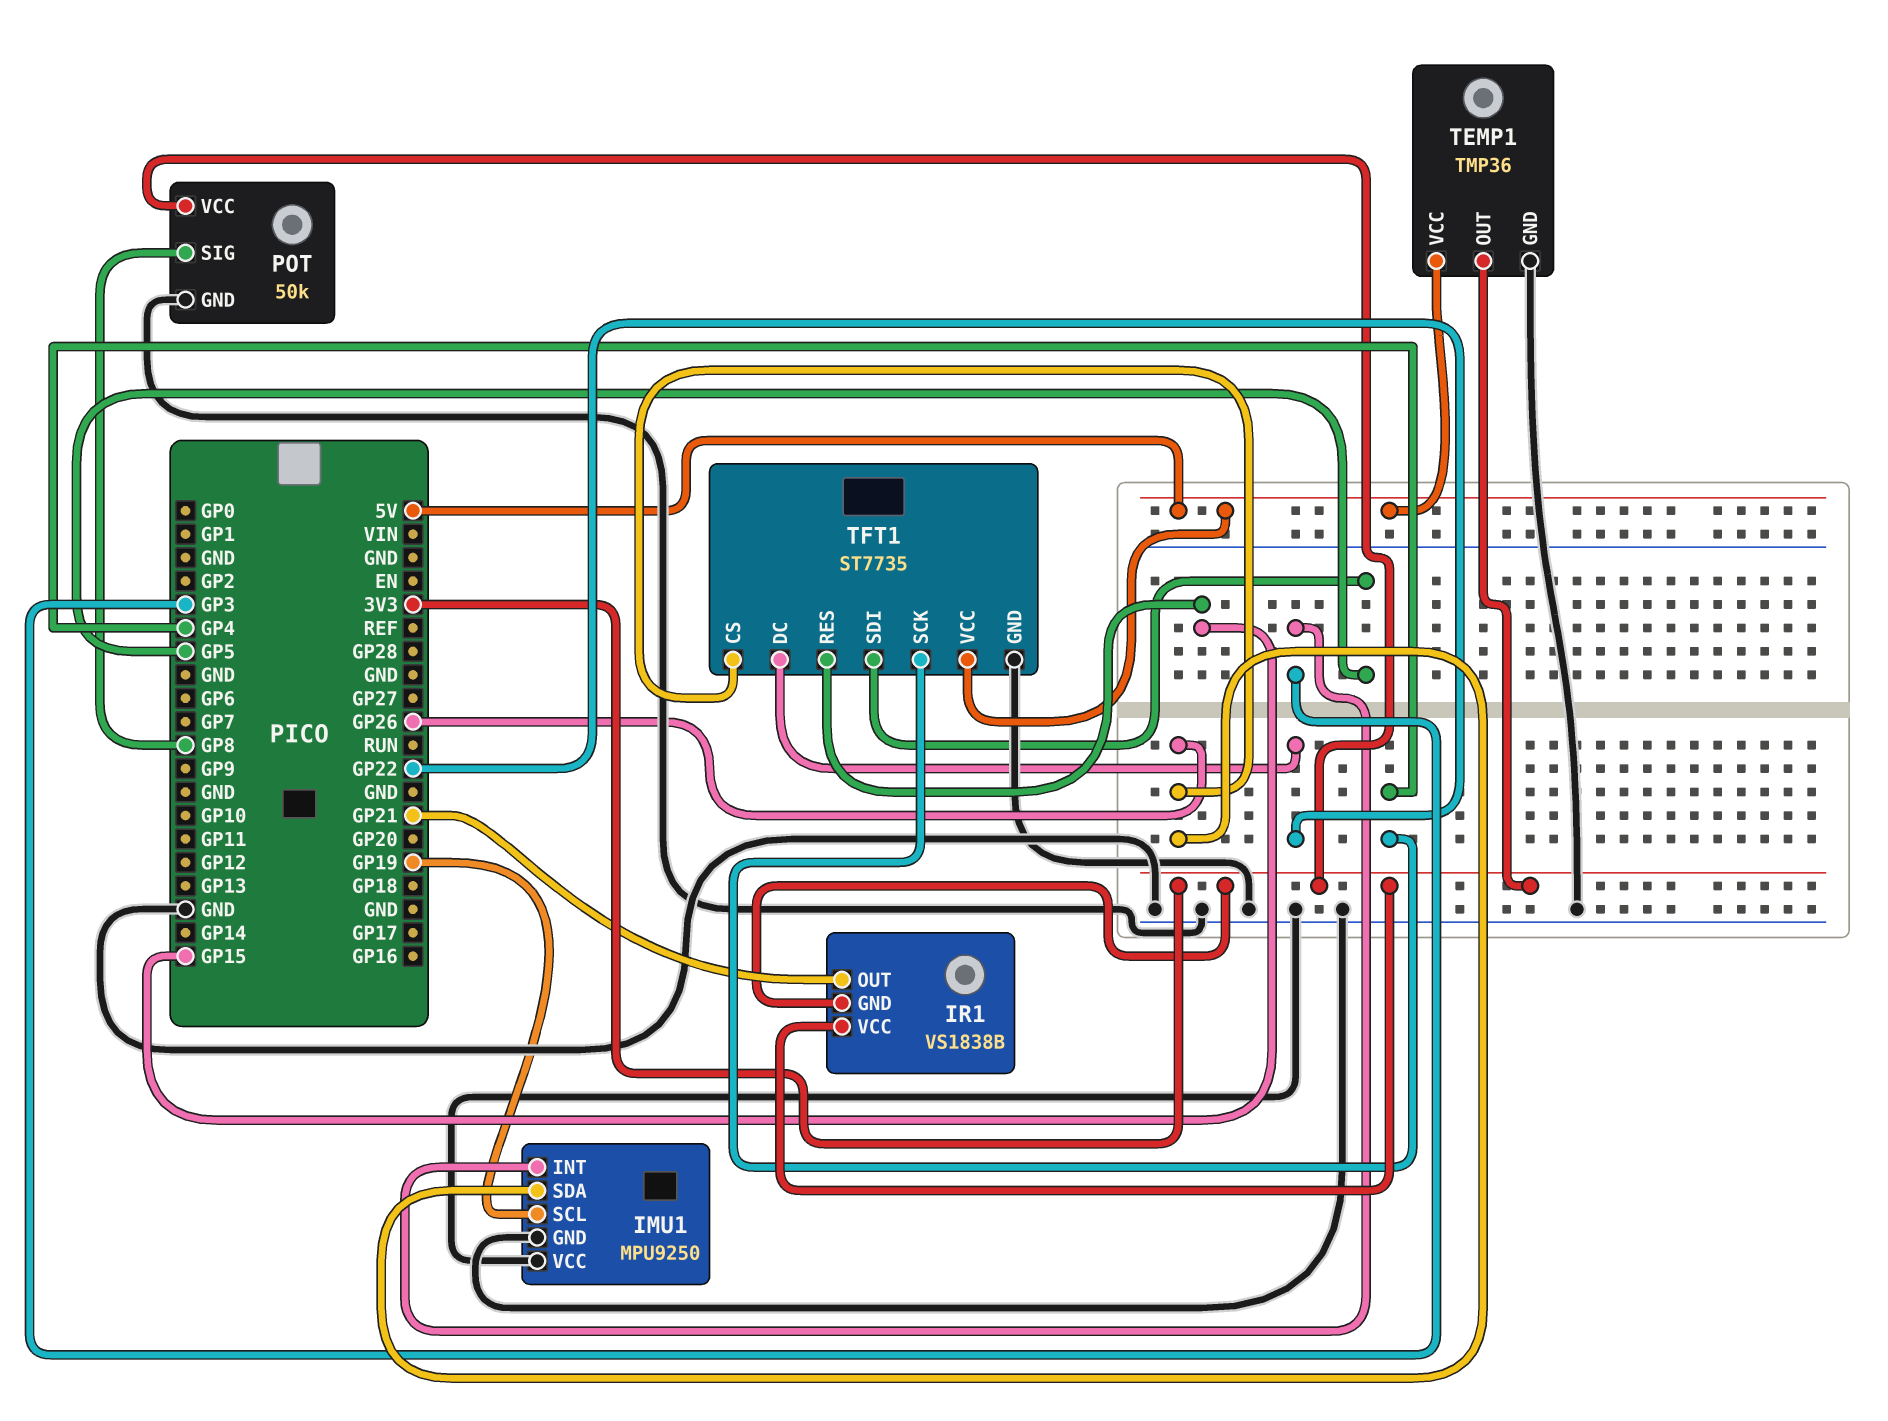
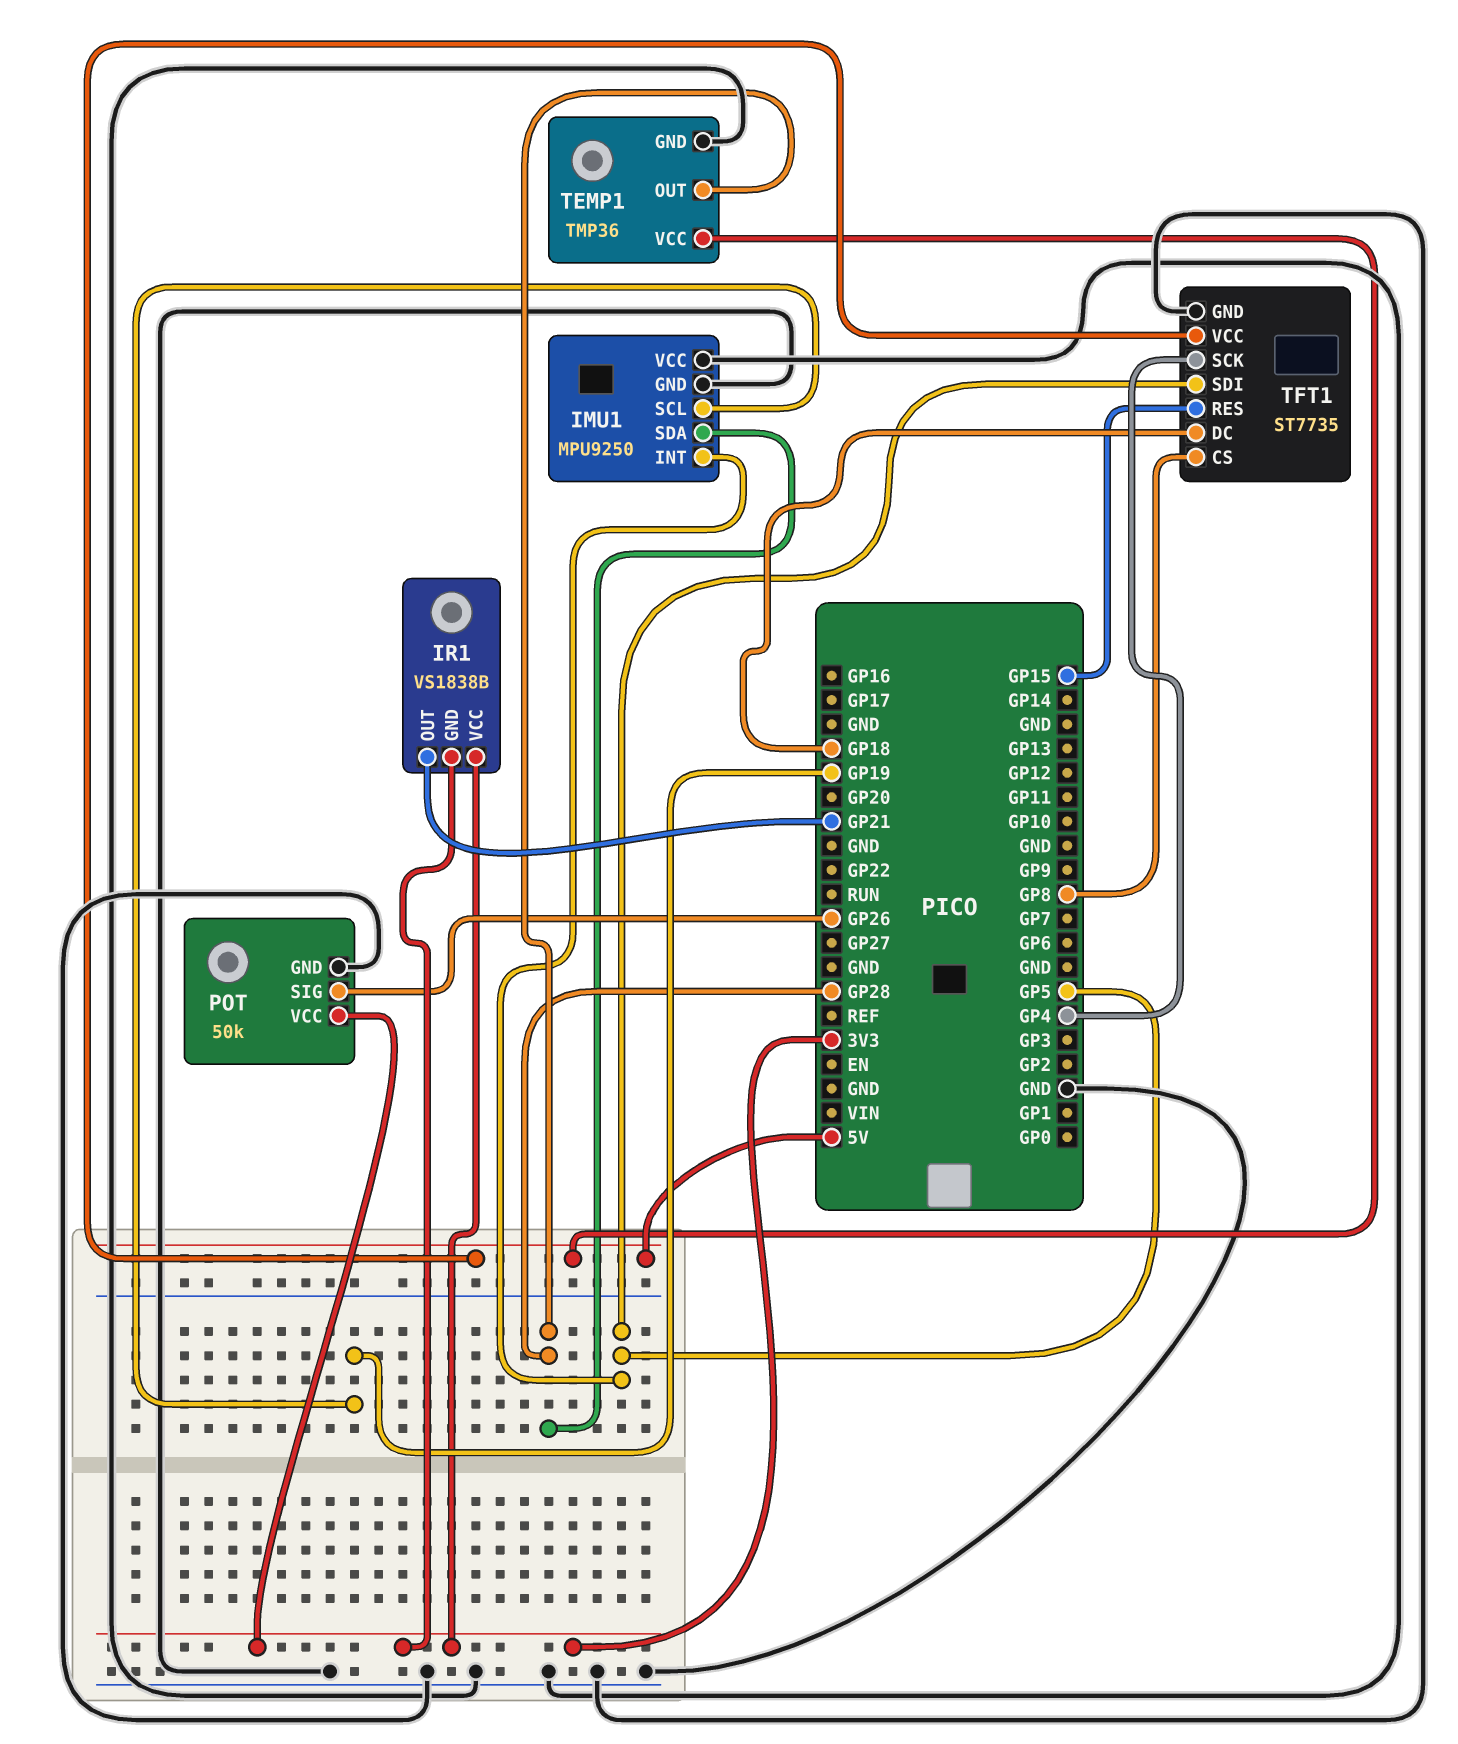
IMU1 pin INT: GP3 -> GP5
IMU1 pin SDA: GP26 -> GP28
POT pin SIG: GP8 -> GP26
TEMP1 pin OUT: 3V3 -> GP28
TFT1 pin CS: GP26 -> GP8
TFT1 pin DC: GP22 -> GP18

